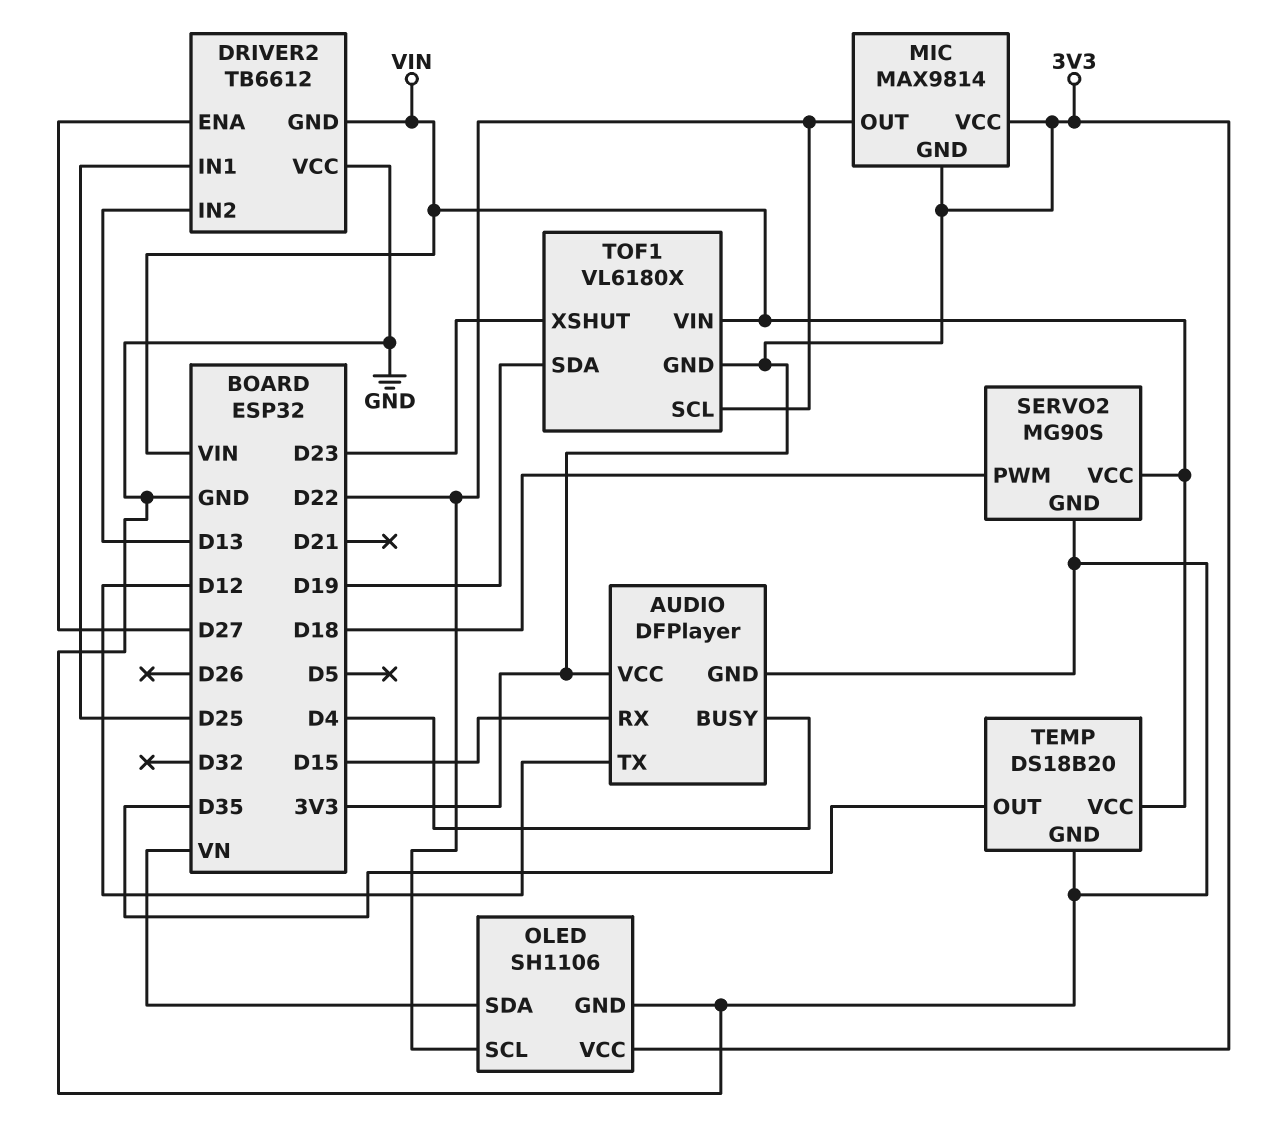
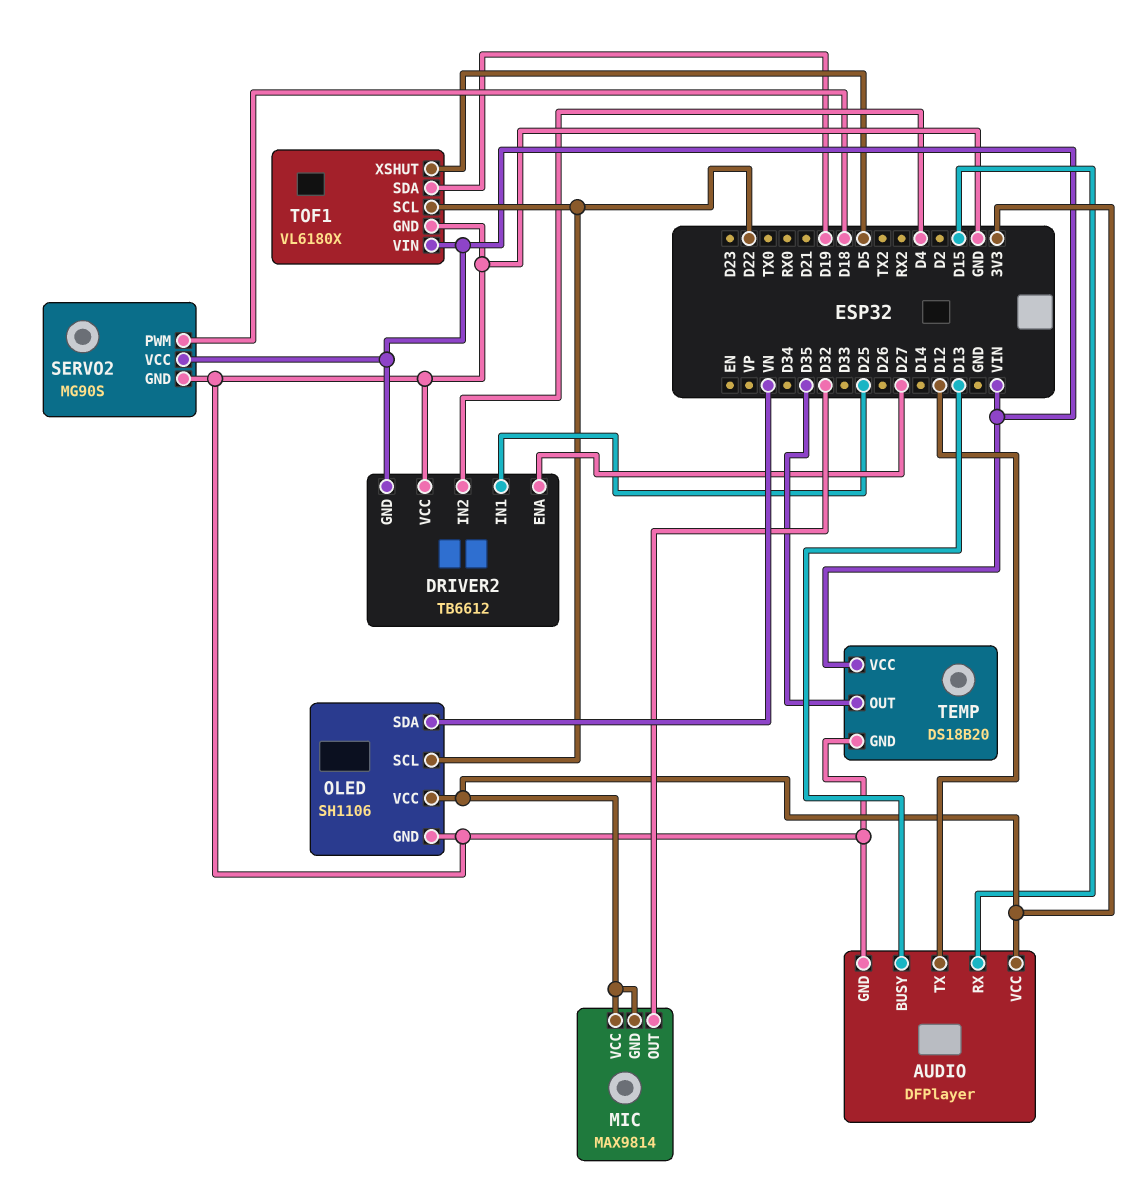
AUDIO pin BUSY: D4 -> D13
DRIVER2 pin IN2: D13 -> D4
MIC pin OUT: D22 -> D32
TOF1 pin GND: 3V3 -> GND
TOF1 pin XSHUT: D23 -> D5

